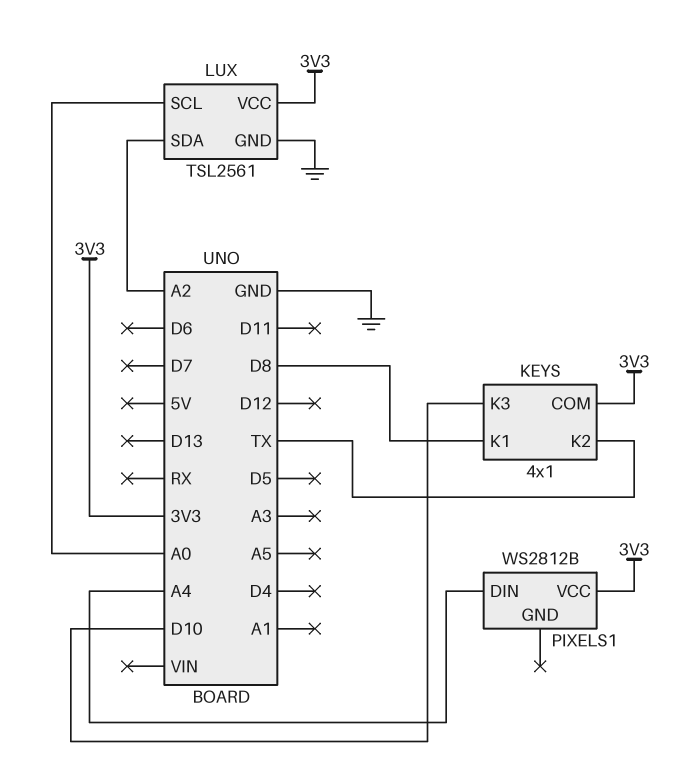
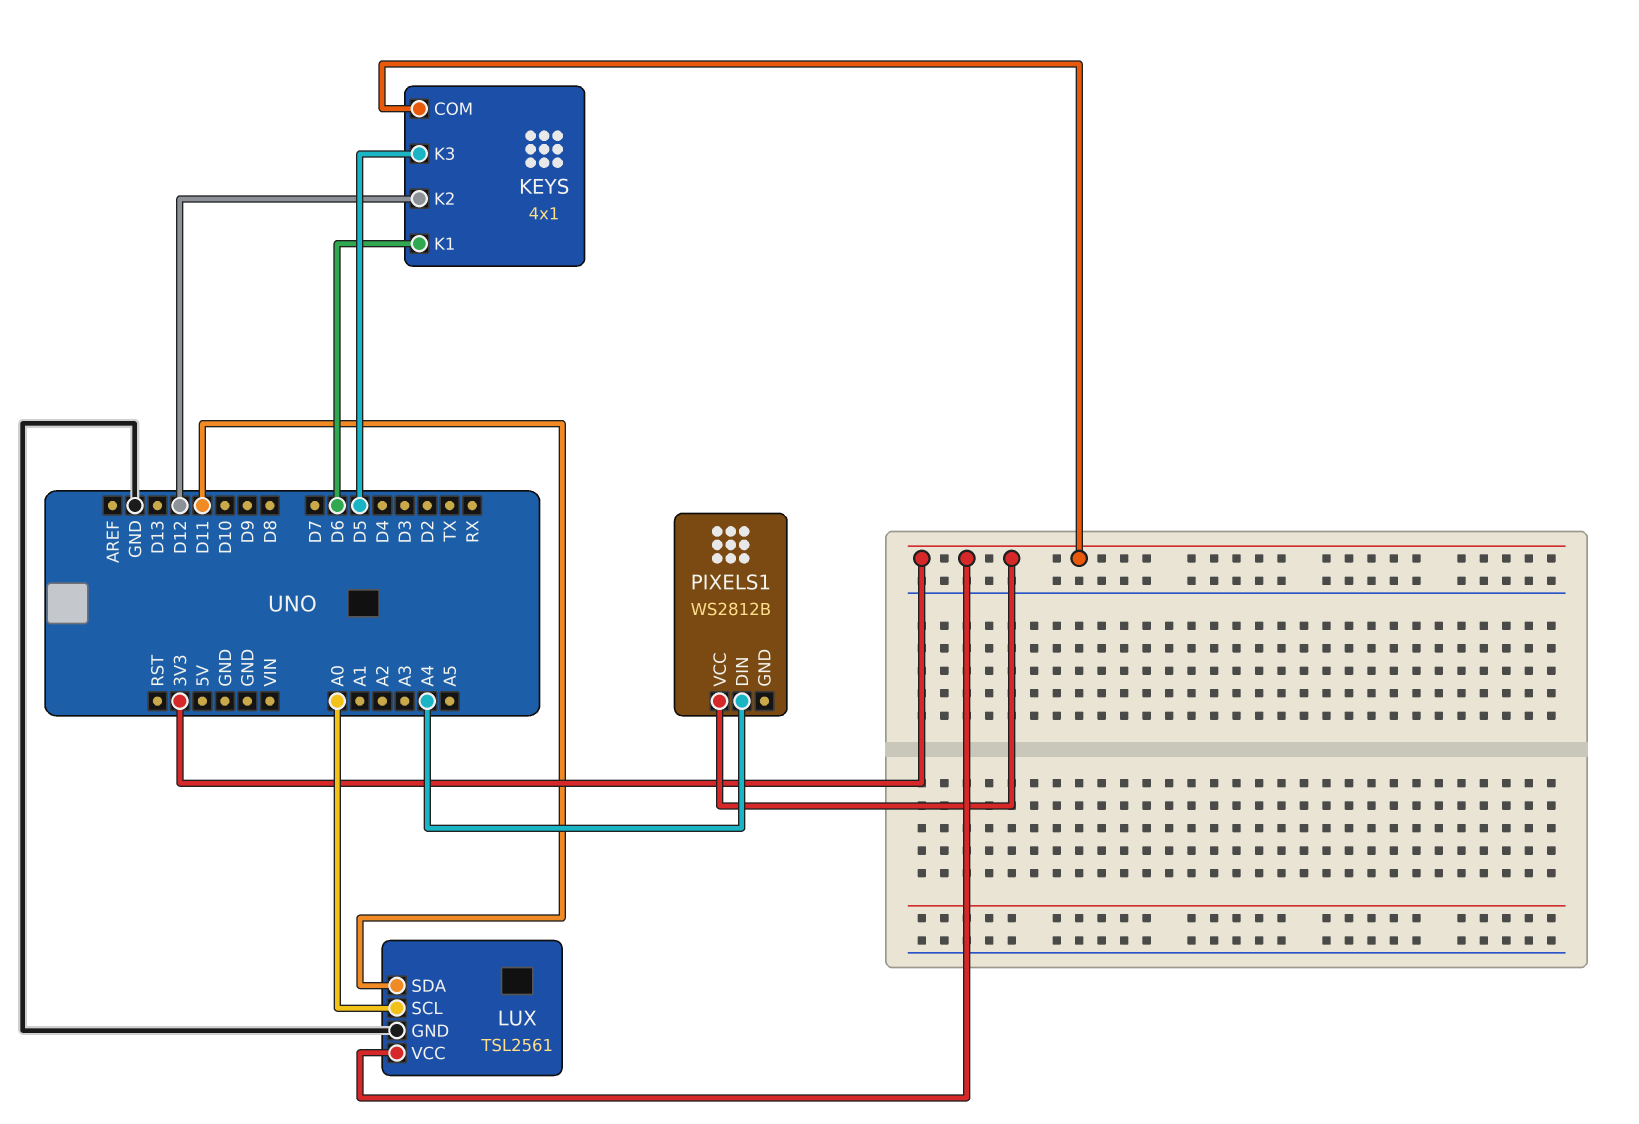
KEYS pin K1: D8 -> D6
KEYS pin K2: TX -> D12
KEYS pin K3: D10 -> D5
LUX pin SDA: A2 -> D11

